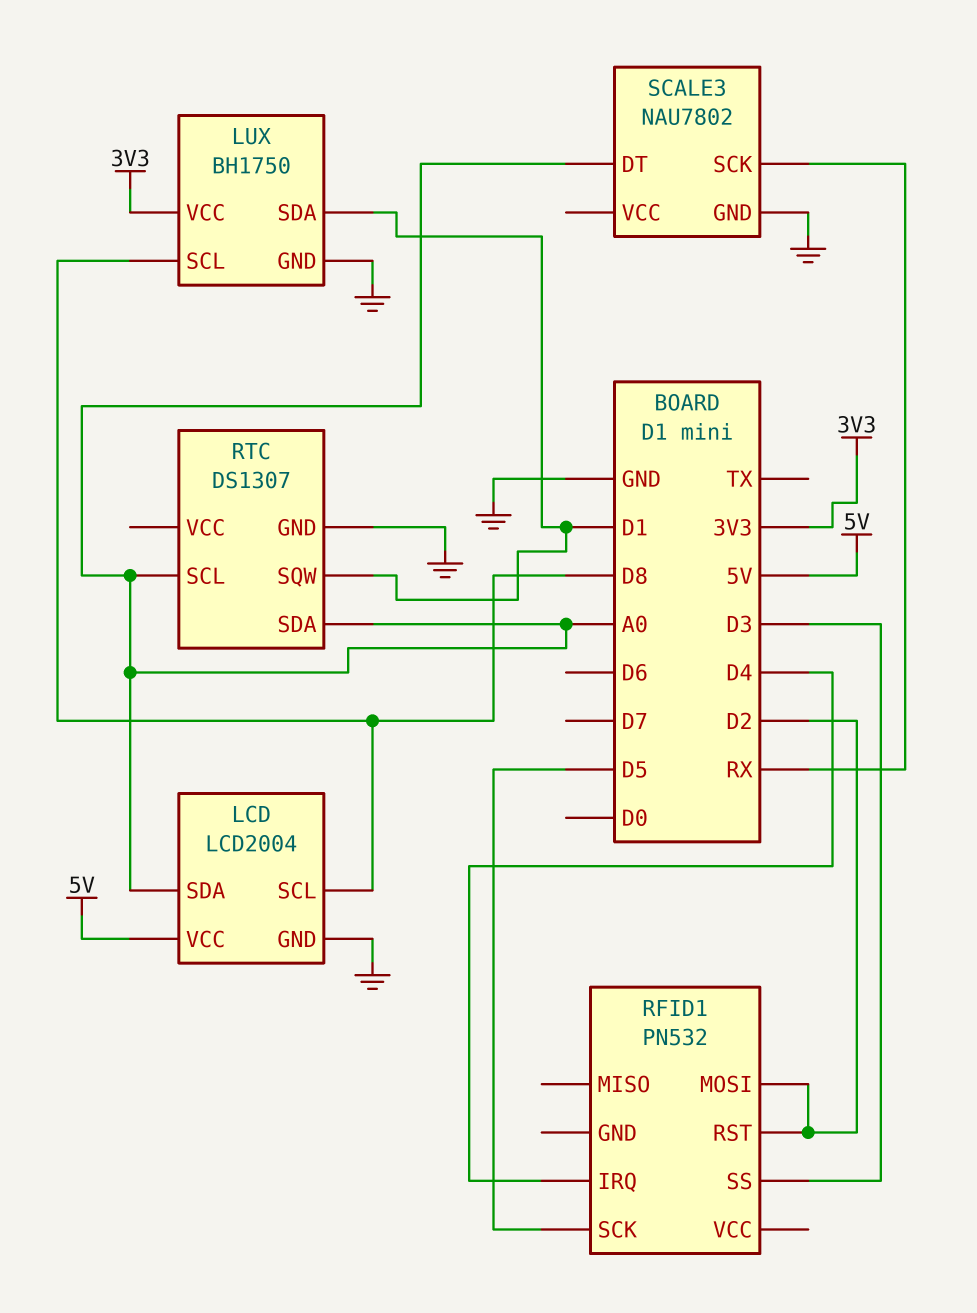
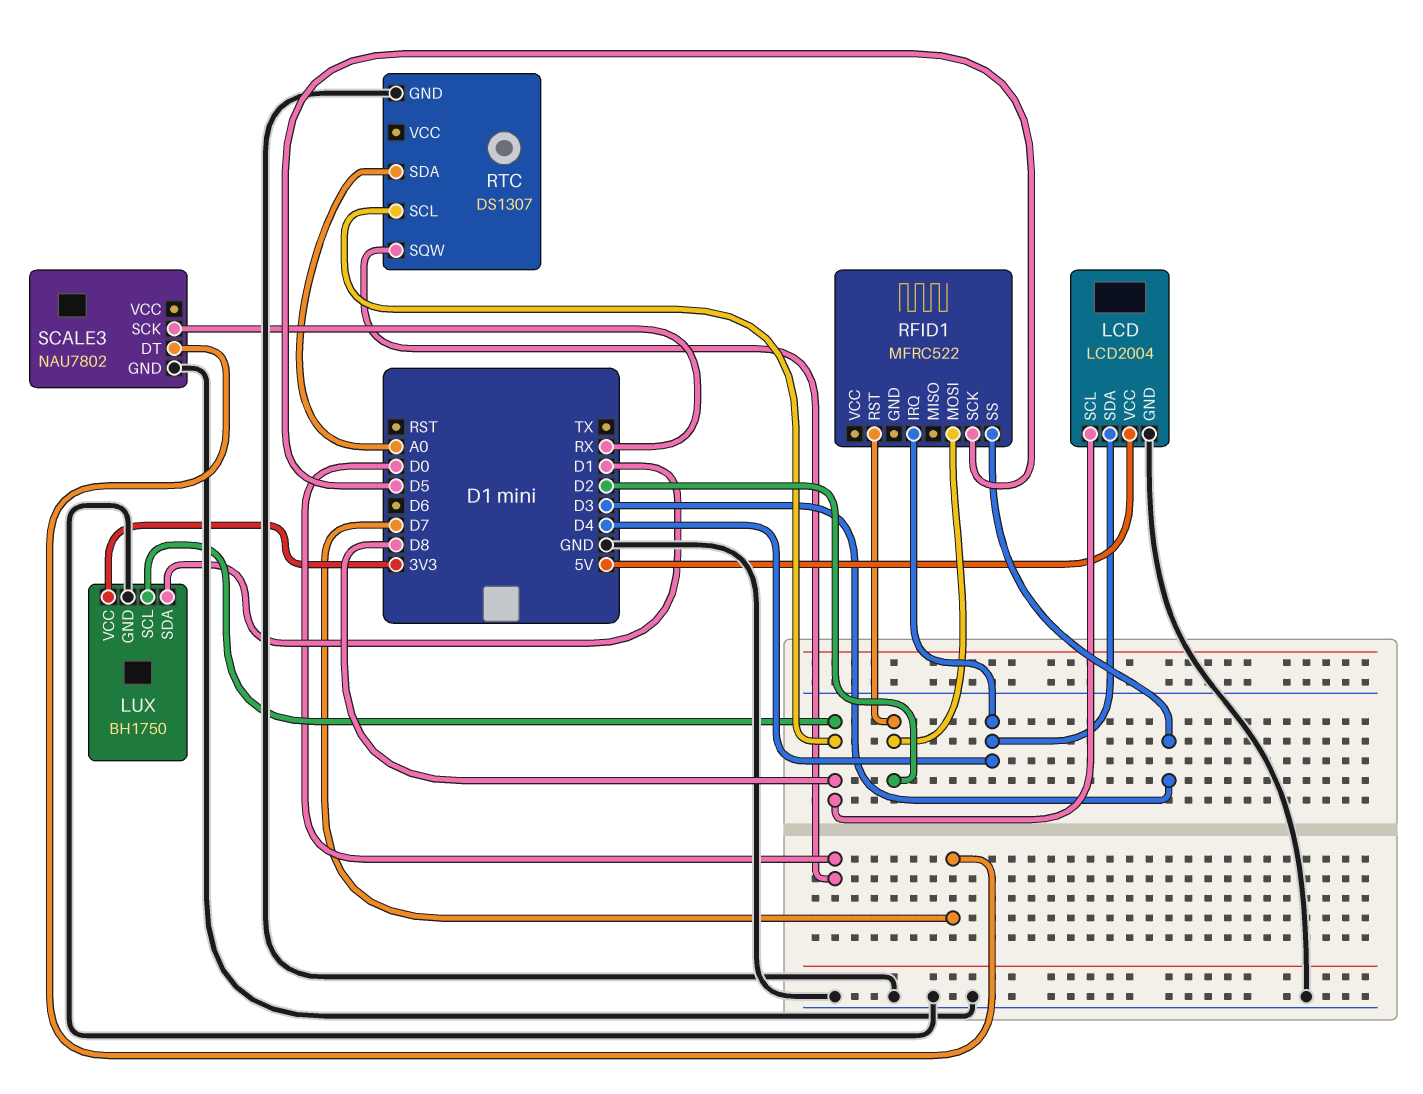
LCD pin SDA: A0 -> D4
RFID1: PN532 -> MFRC522
RTC pin SCL: A0 -> D8
RTC pin SQW: D1 -> D0
SCALE3 pin DT: A0 -> D7

